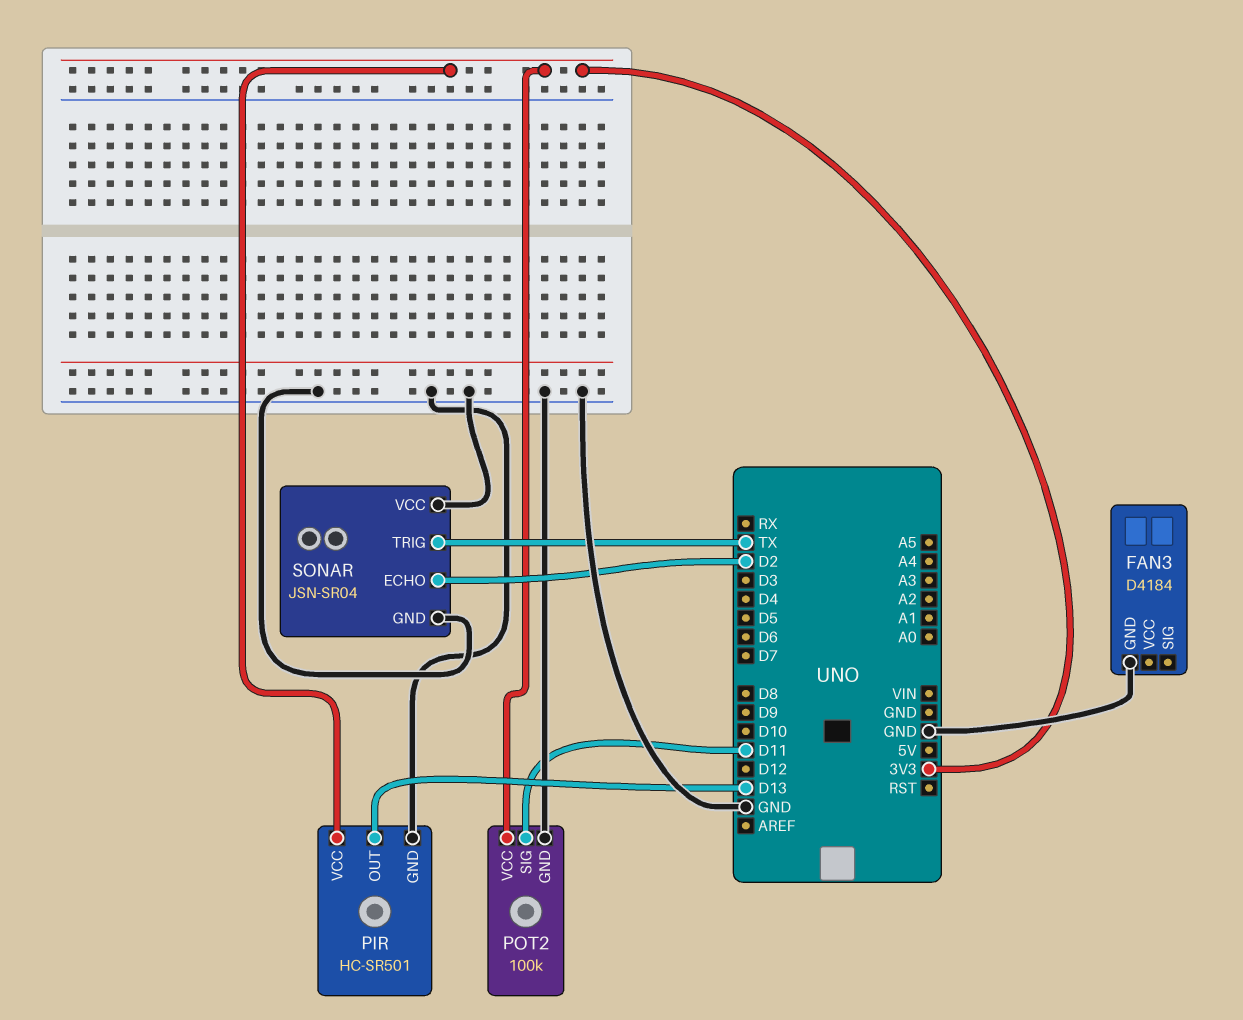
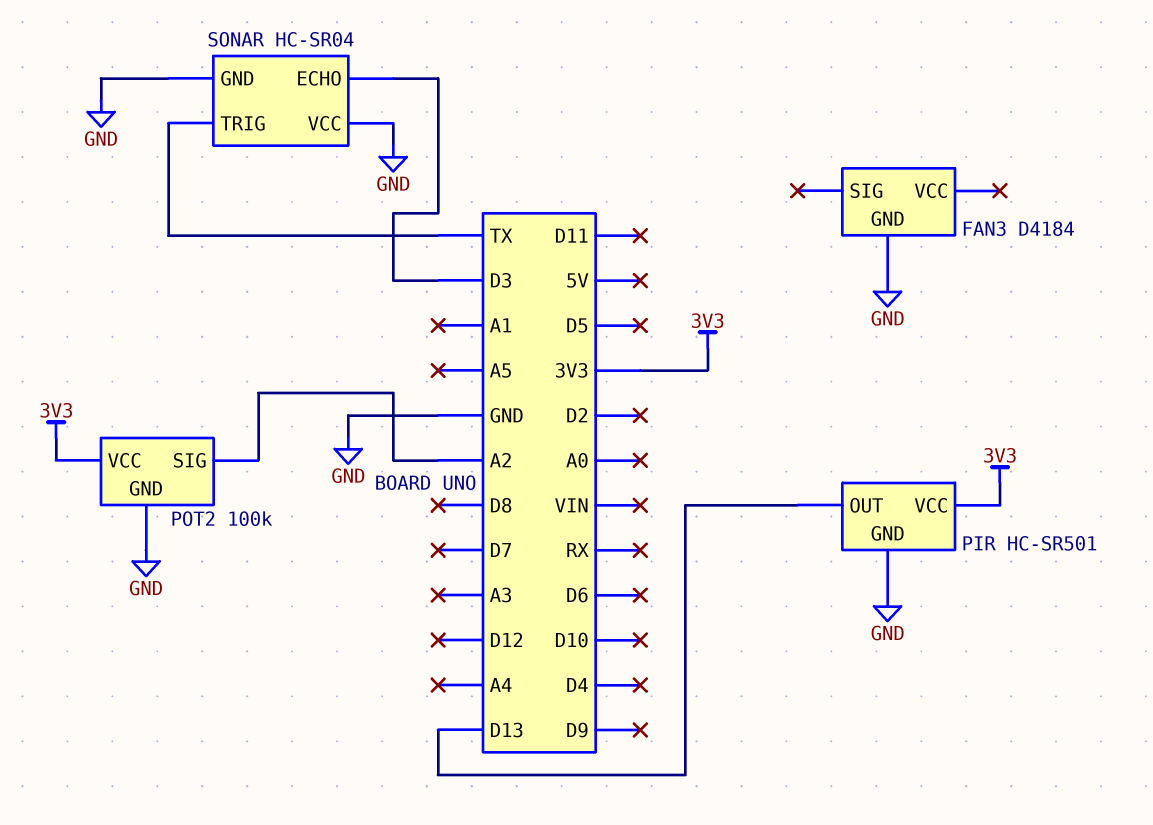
POT2 pin SIG: D11 -> A2
SONAR: JSN-SR04 -> HC-SR04
SONAR pin ECHO: D2 -> D3

